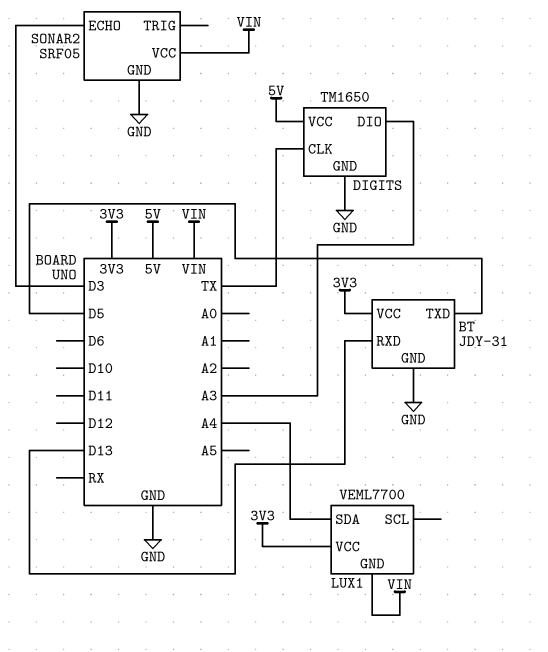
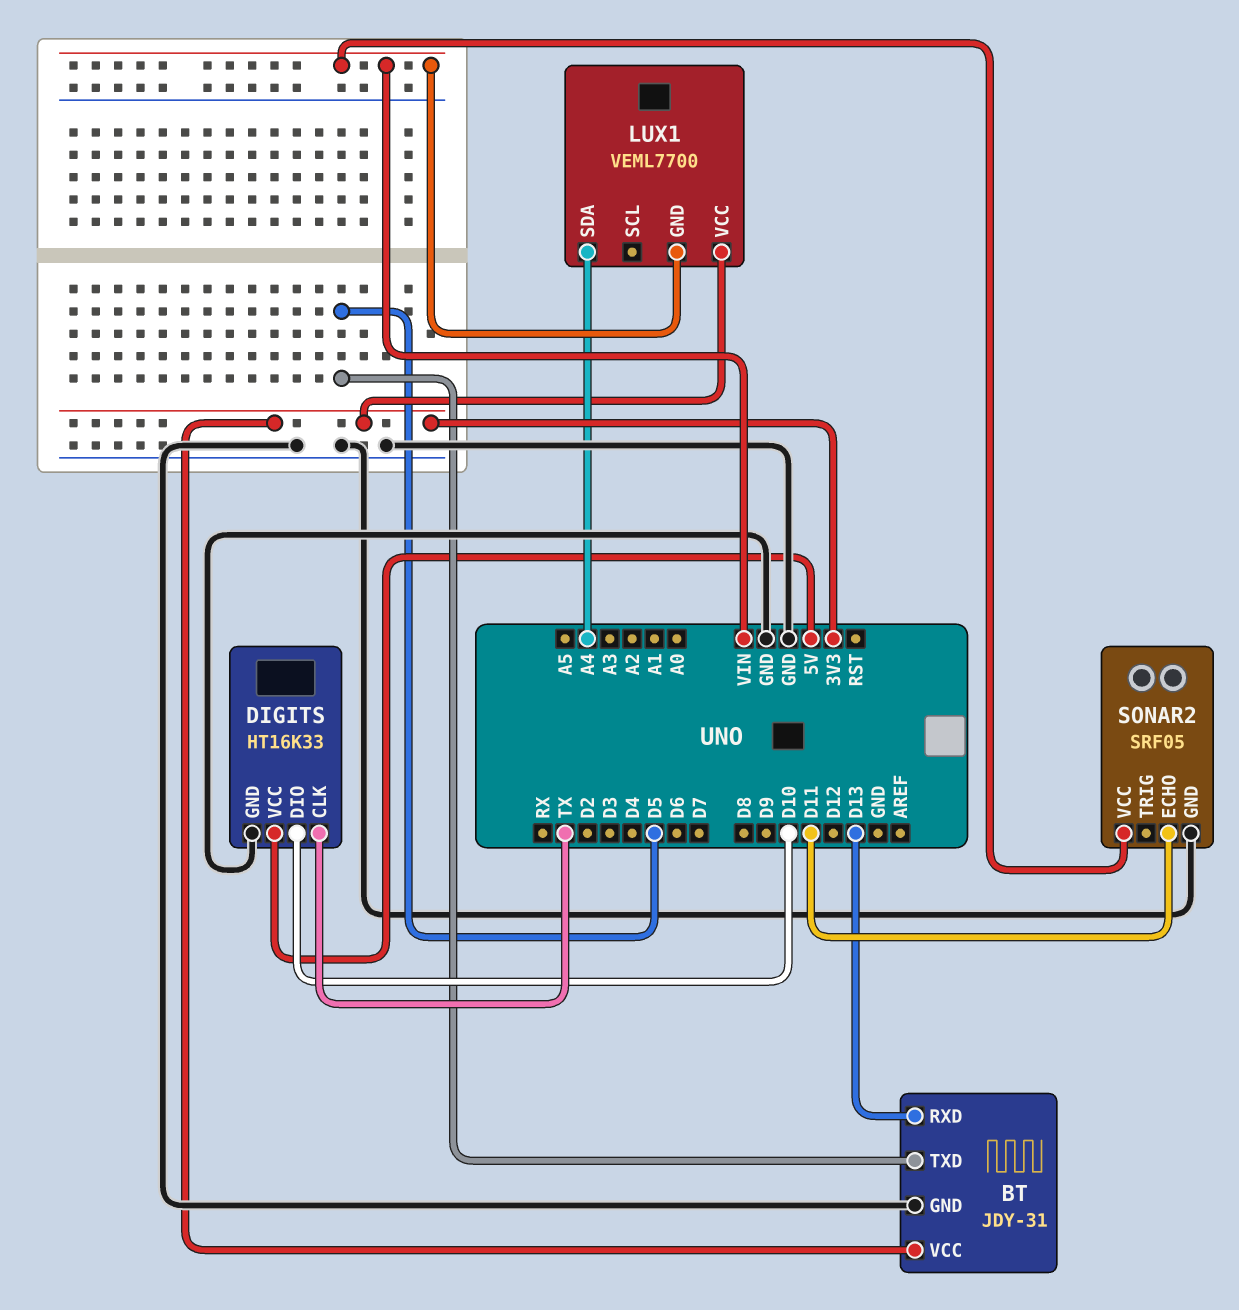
DIGITS: TM1650 -> HT16K33
DIGITS pin DIO: A3 -> D10
SONAR2 pin ECHO: D3 -> D11

